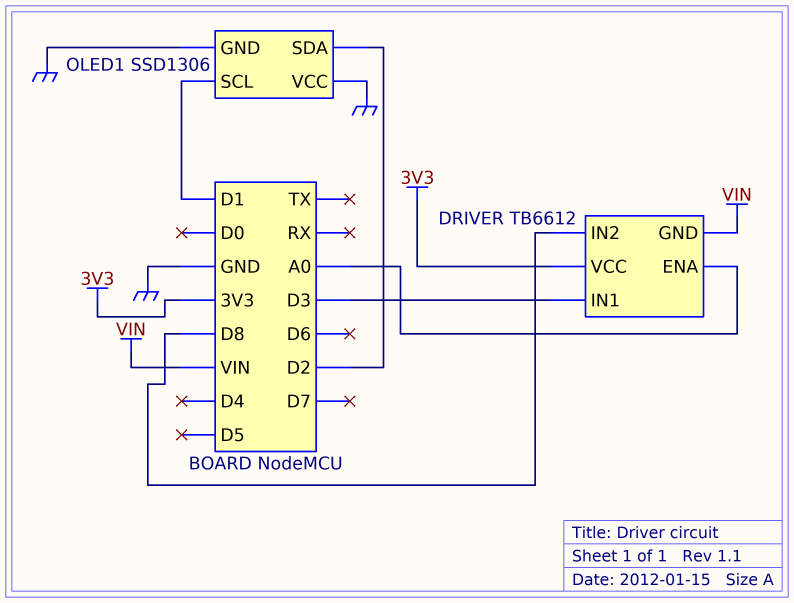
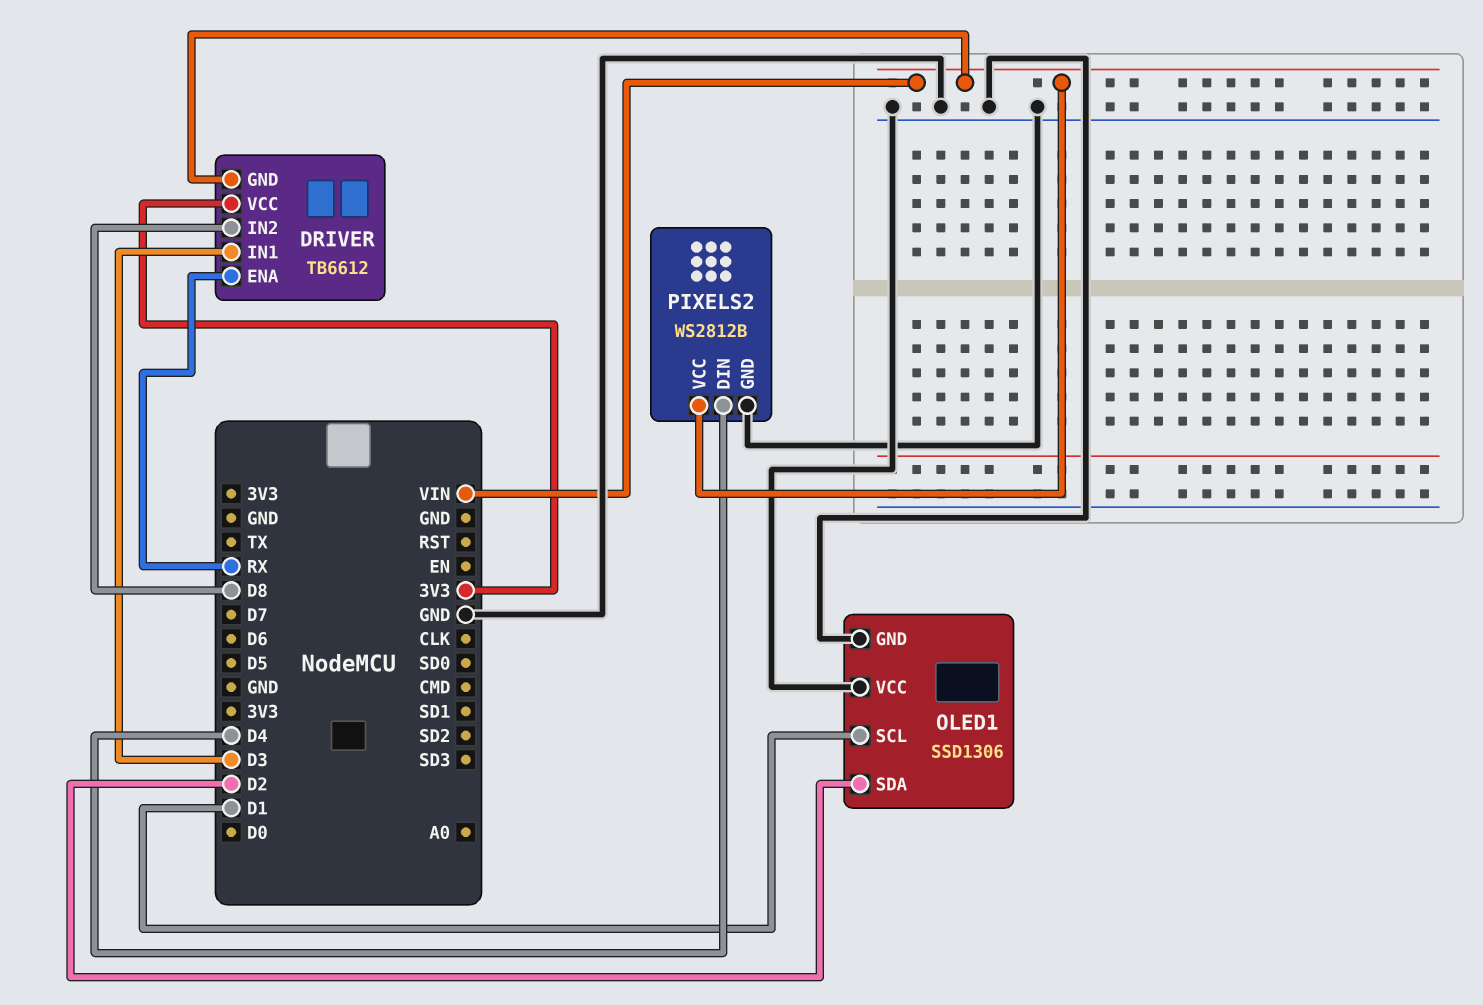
DRIVER pin ENA: A0 -> RX
PIXELS2: none -> WS2812B
PIXELS2 pin DIN: none -> D4
PIXELS2 pin GND: none -> GND
PIXELS2 pin VCC: none -> VIN

